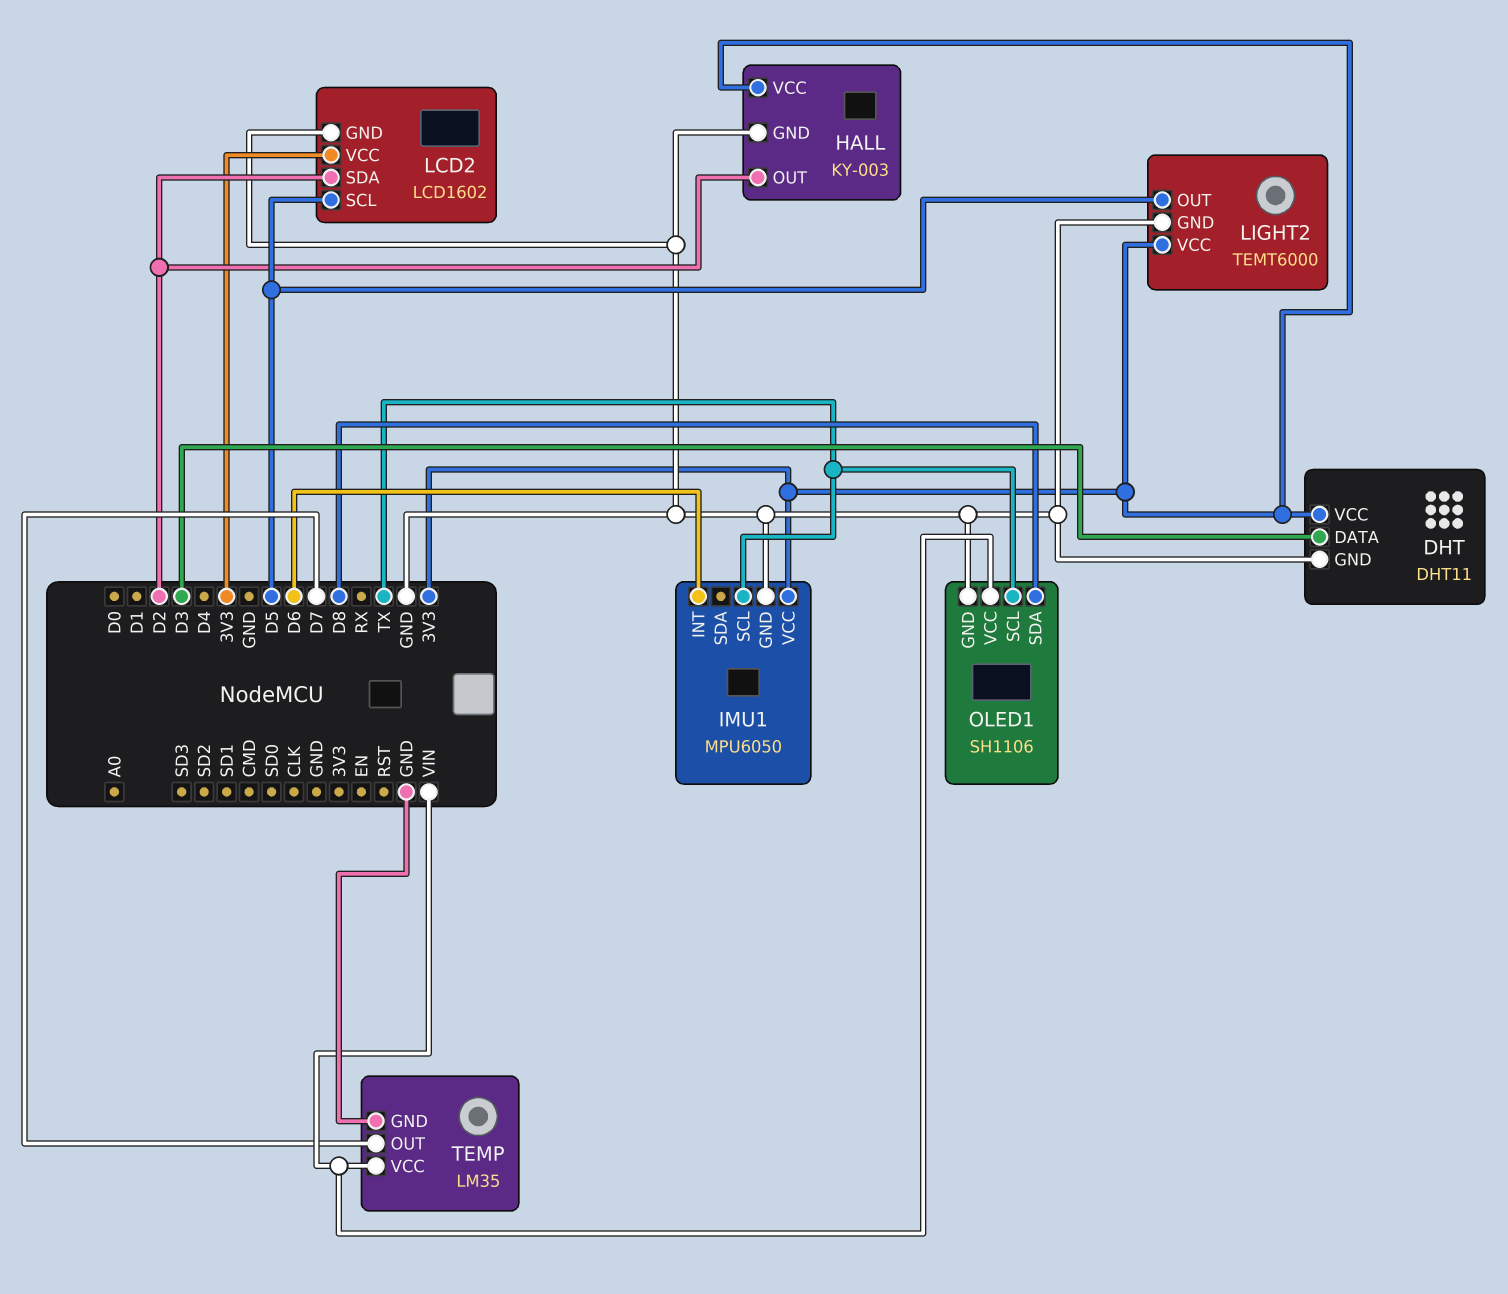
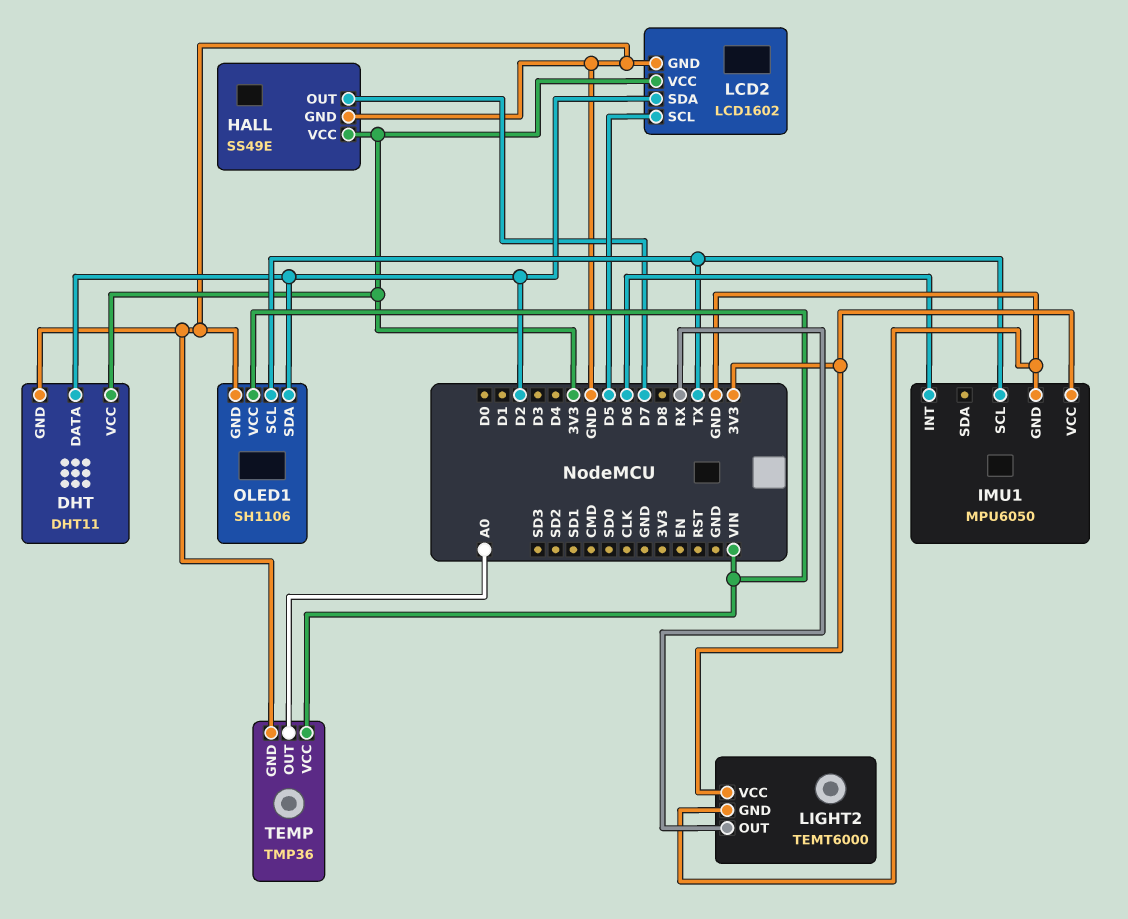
DHT pin DATA: D3 -> D2
HALL: KY-003 -> SS49E
HALL pin OUT: D2 -> D7
LIGHT2 pin OUT: D5 -> RX
OLED1 pin SDA: D8 -> D2
TEMP: LM35 -> TMP36
TEMP pin OUT: D7 -> A0

